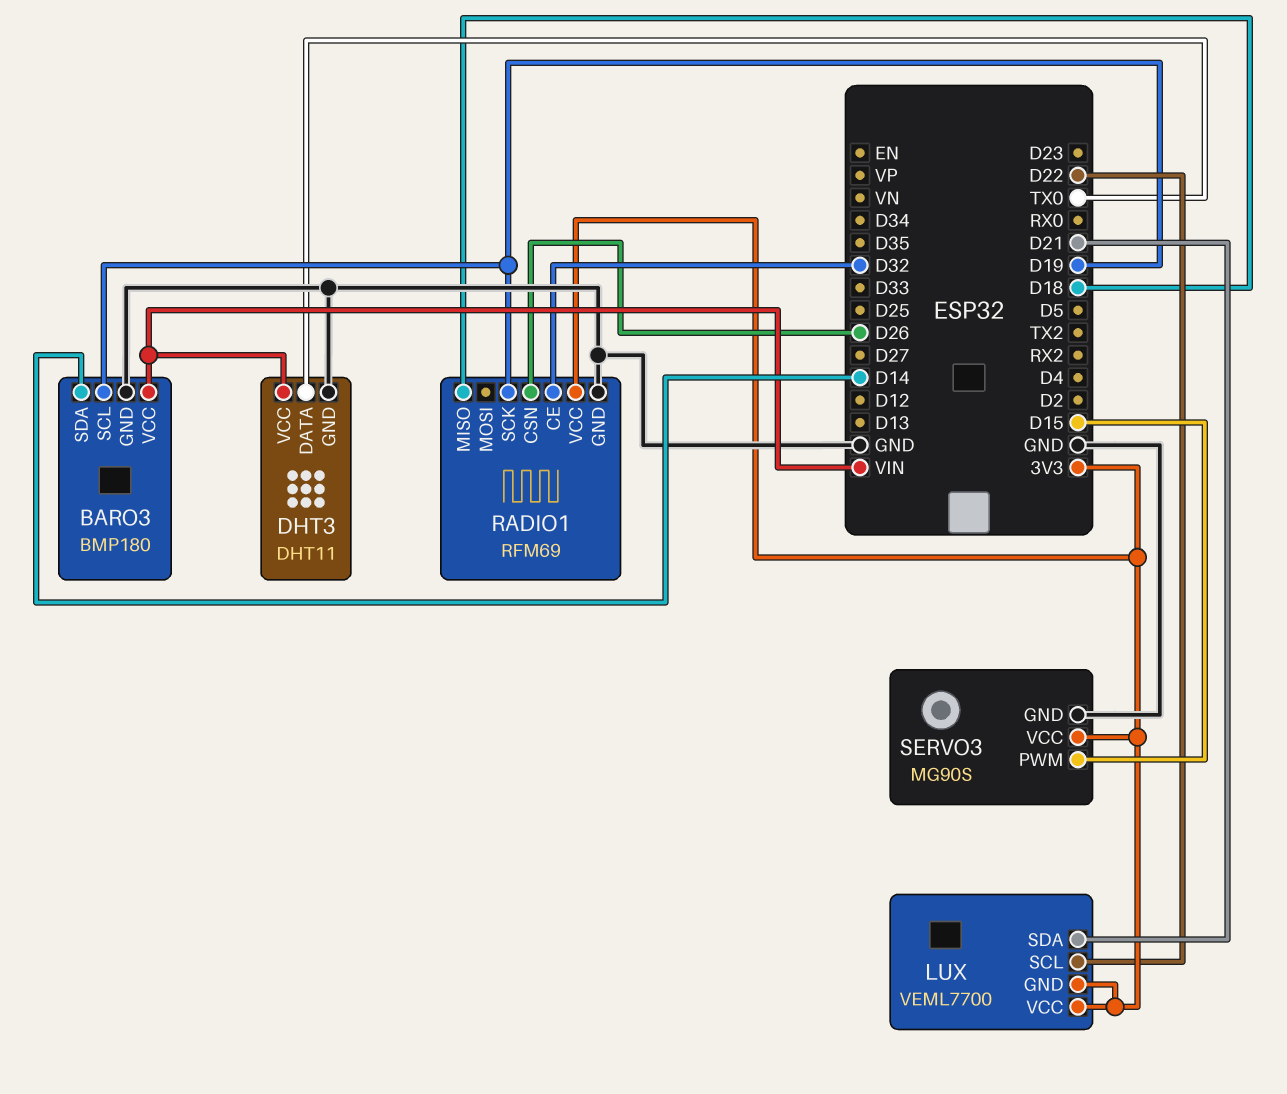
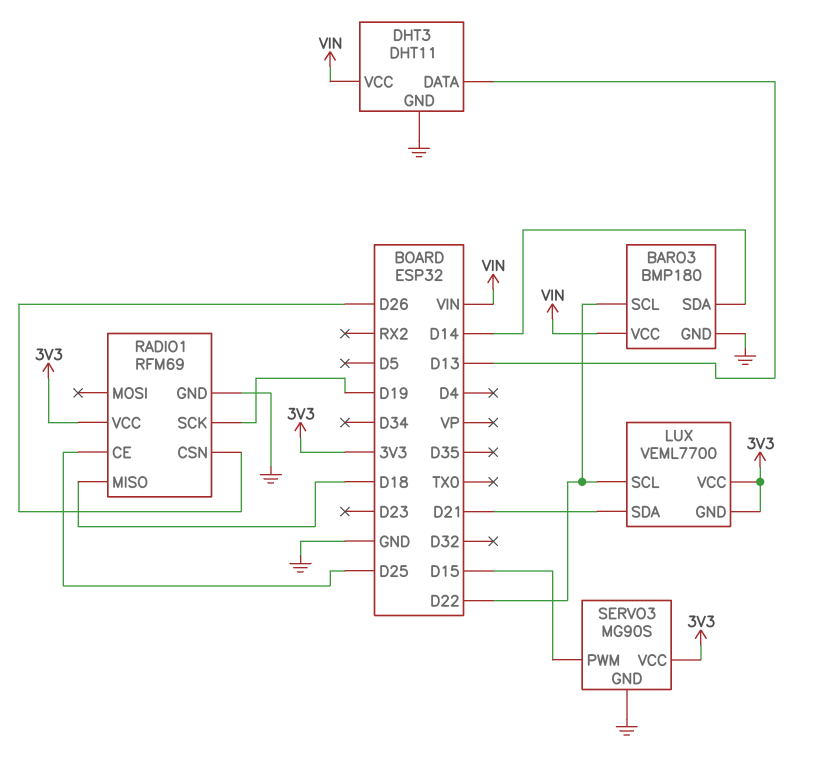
BARO3 pin SCL: D19 -> D22
DHT3 pin DATA: TX0 -> D13
RADIO1 pin CE: D32 -> D25

